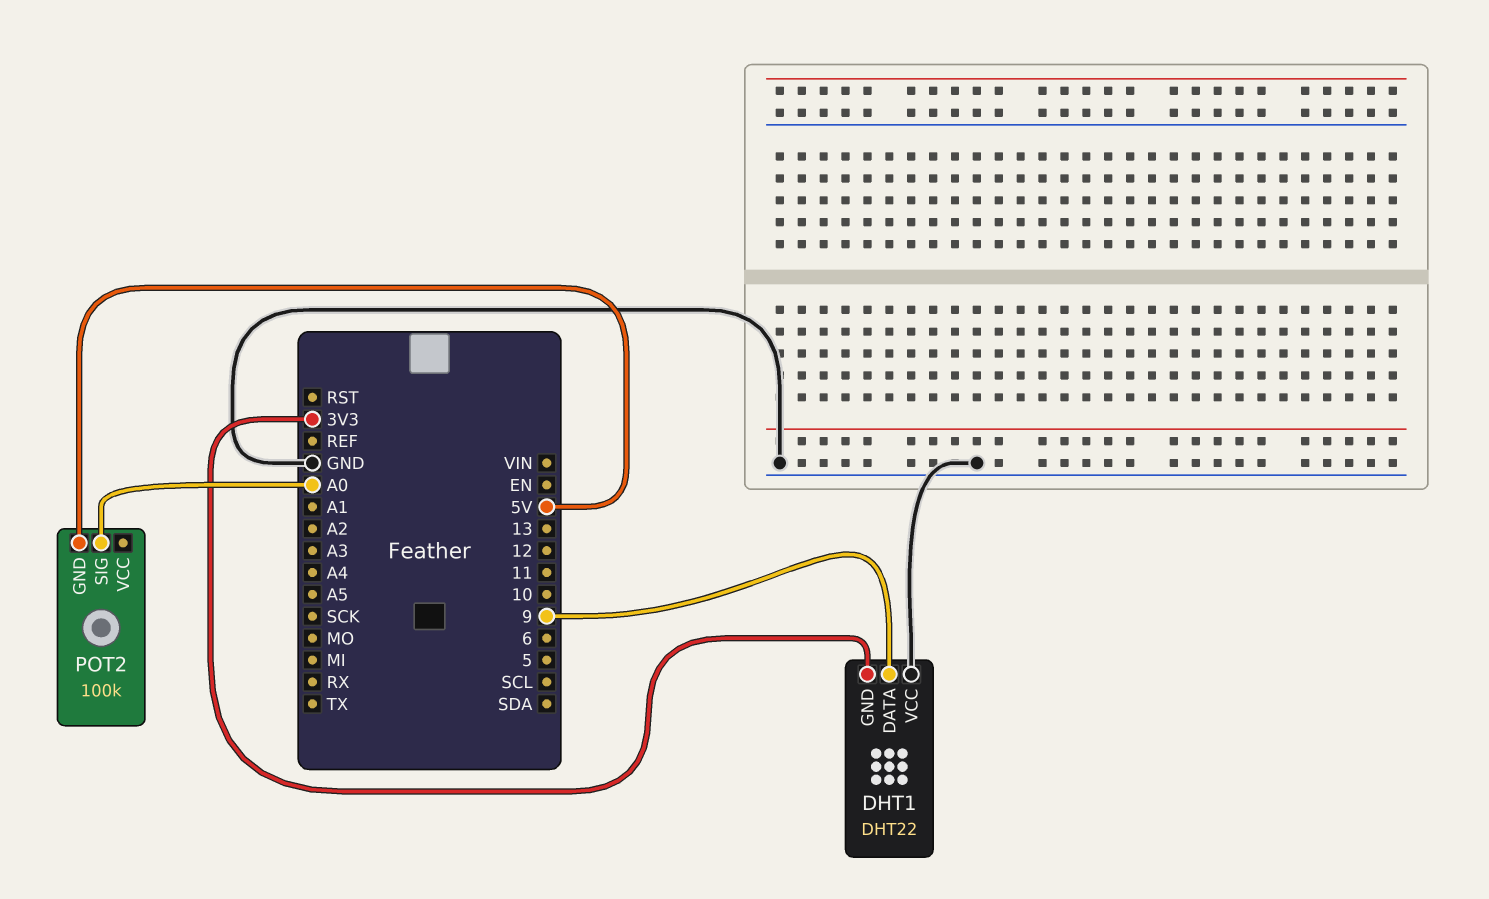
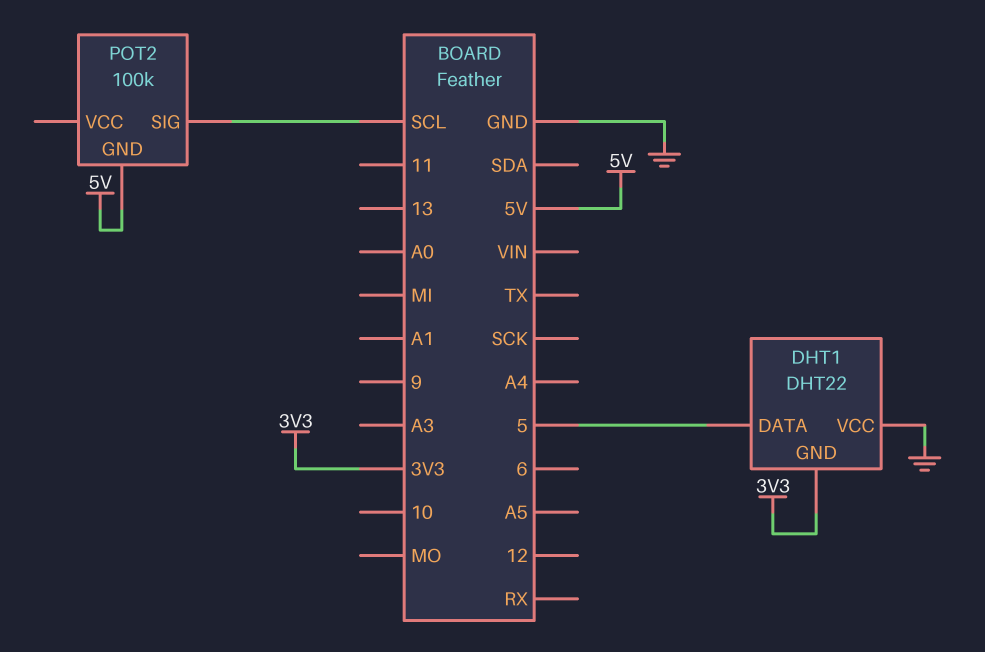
DHT1 pin DATA: 9 -> 5
POT2 pin SIG: A0 -> SCL

